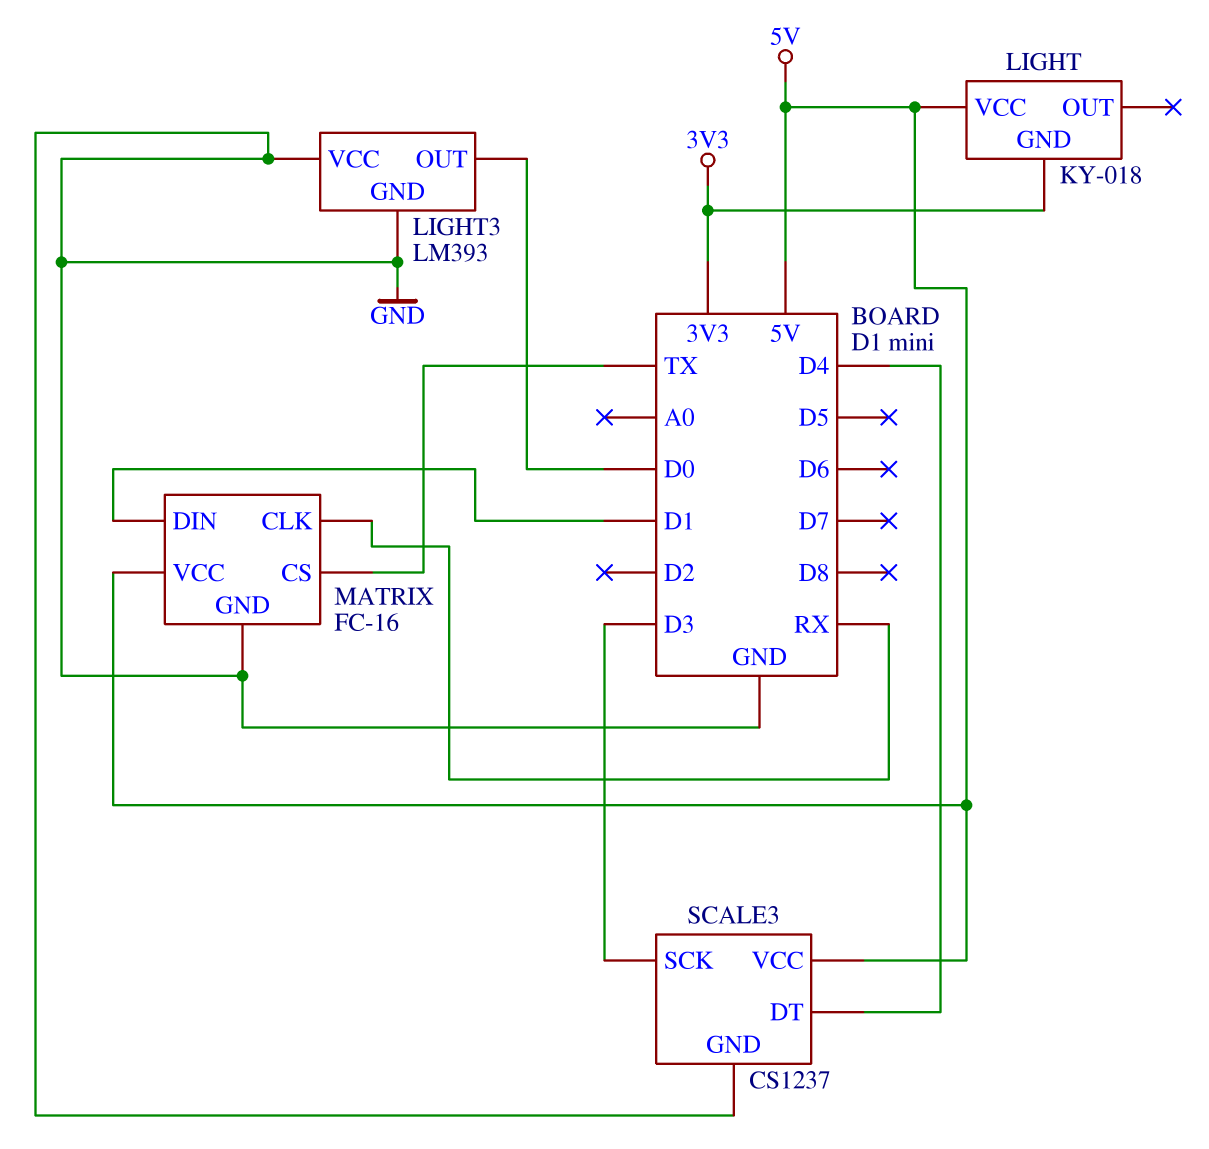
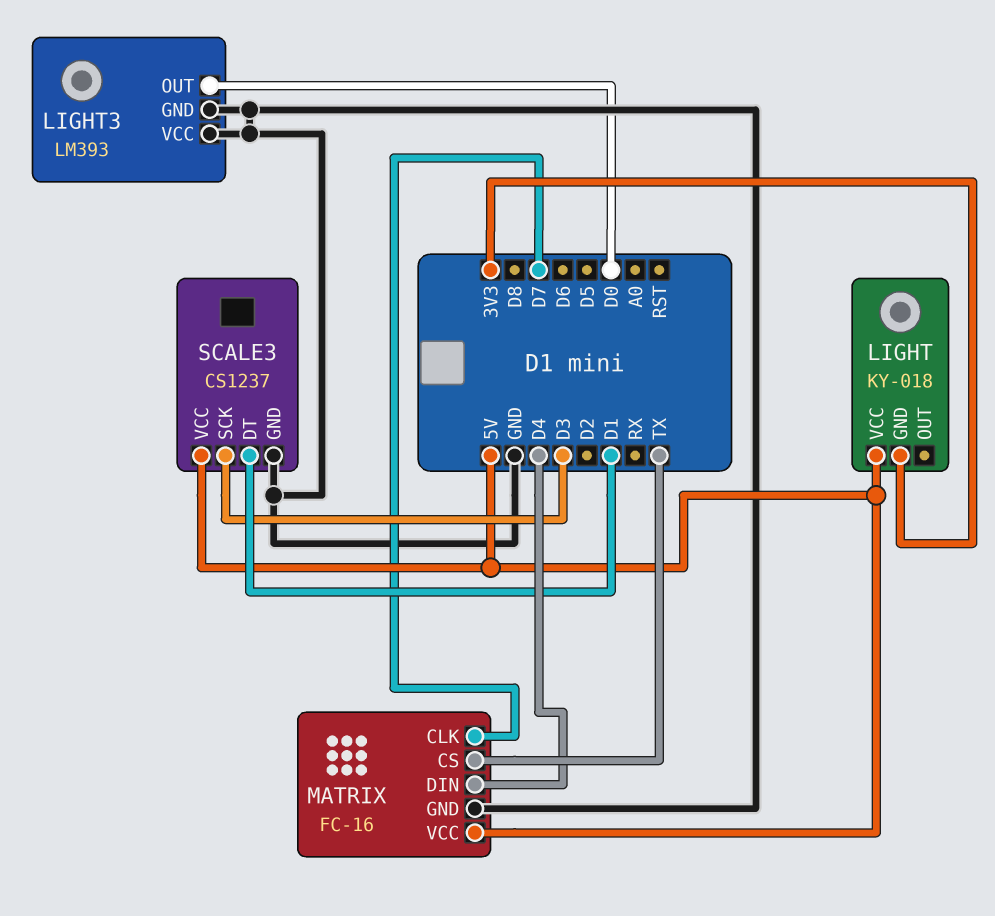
MATRIX pin CLK: RX -> D7
MATRIX pin DIN: D1 -> D4
SCALE3 pin DT: D4 -> D1

